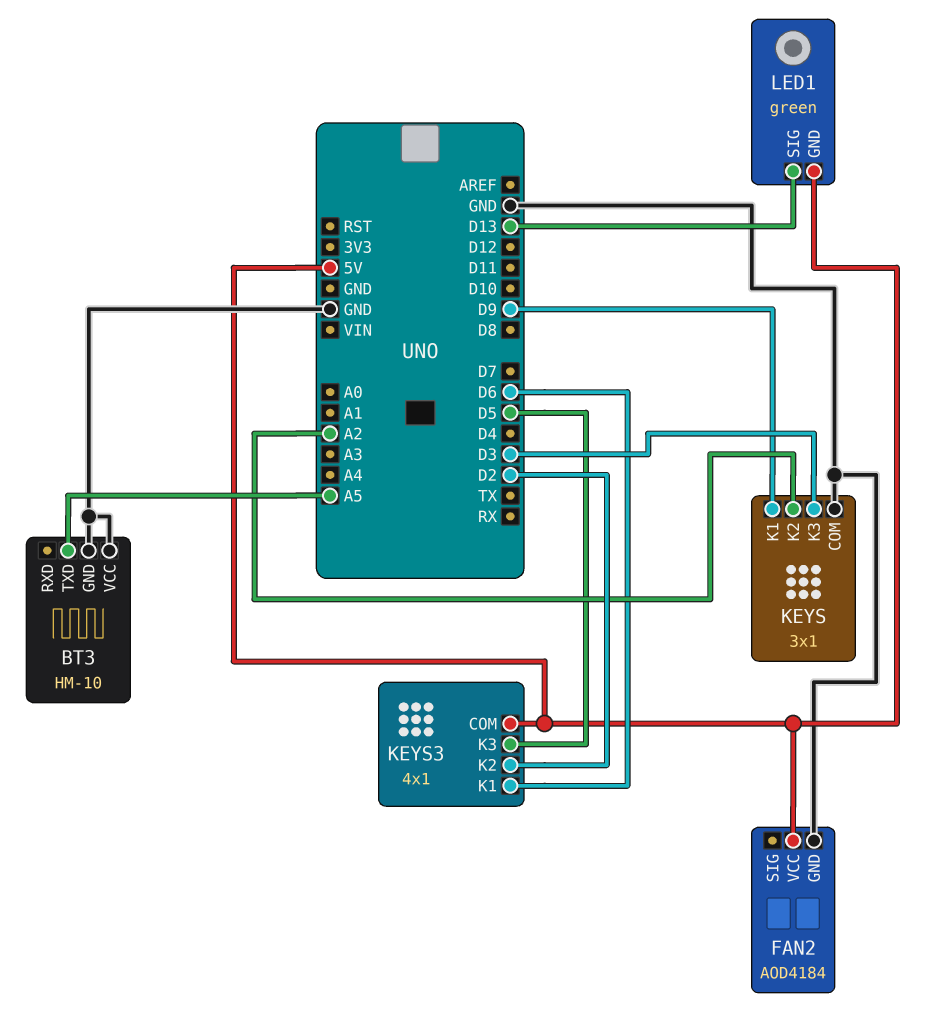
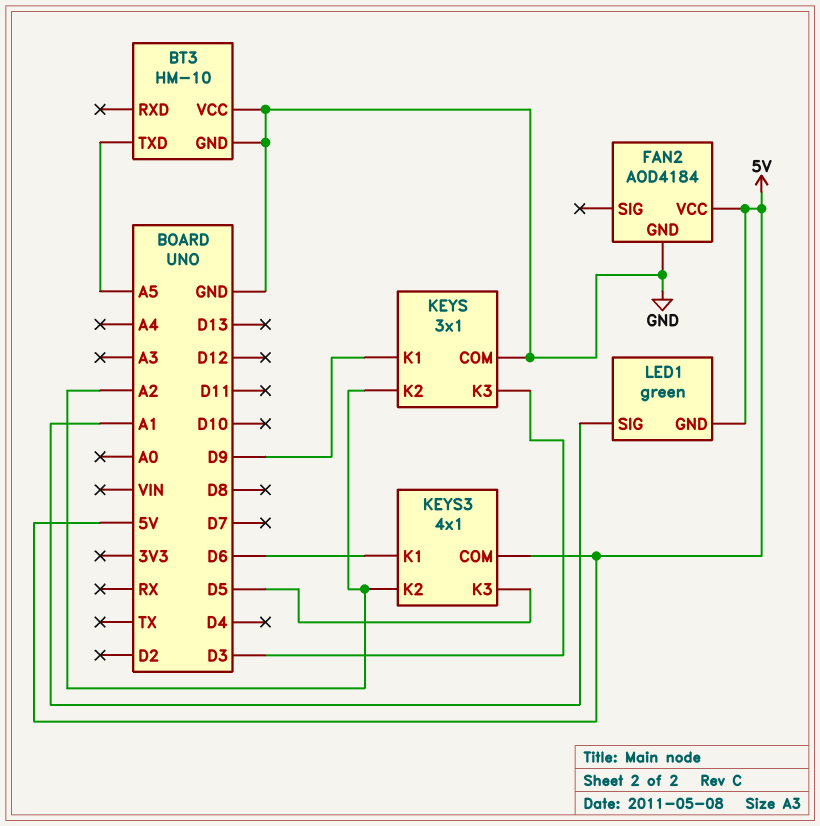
KEYS3 pin K2: D2 -> A2
LED1 pin SIG: D13 -> A1

